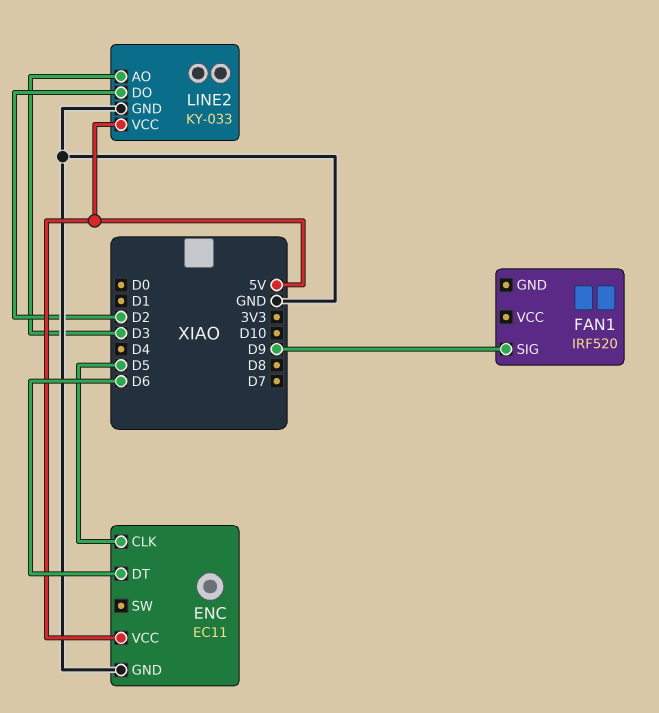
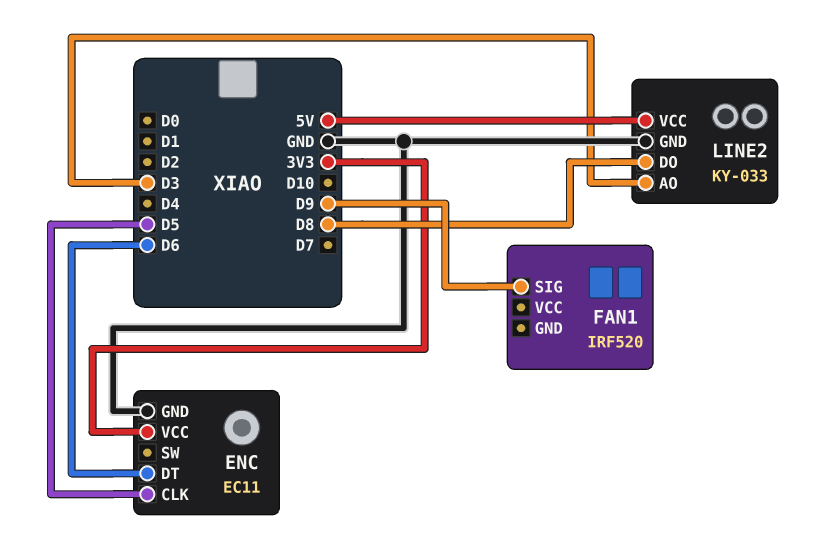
ENC pin VCC: 5V -> 3V3
LINE2 pin DO: D2 -> D8

